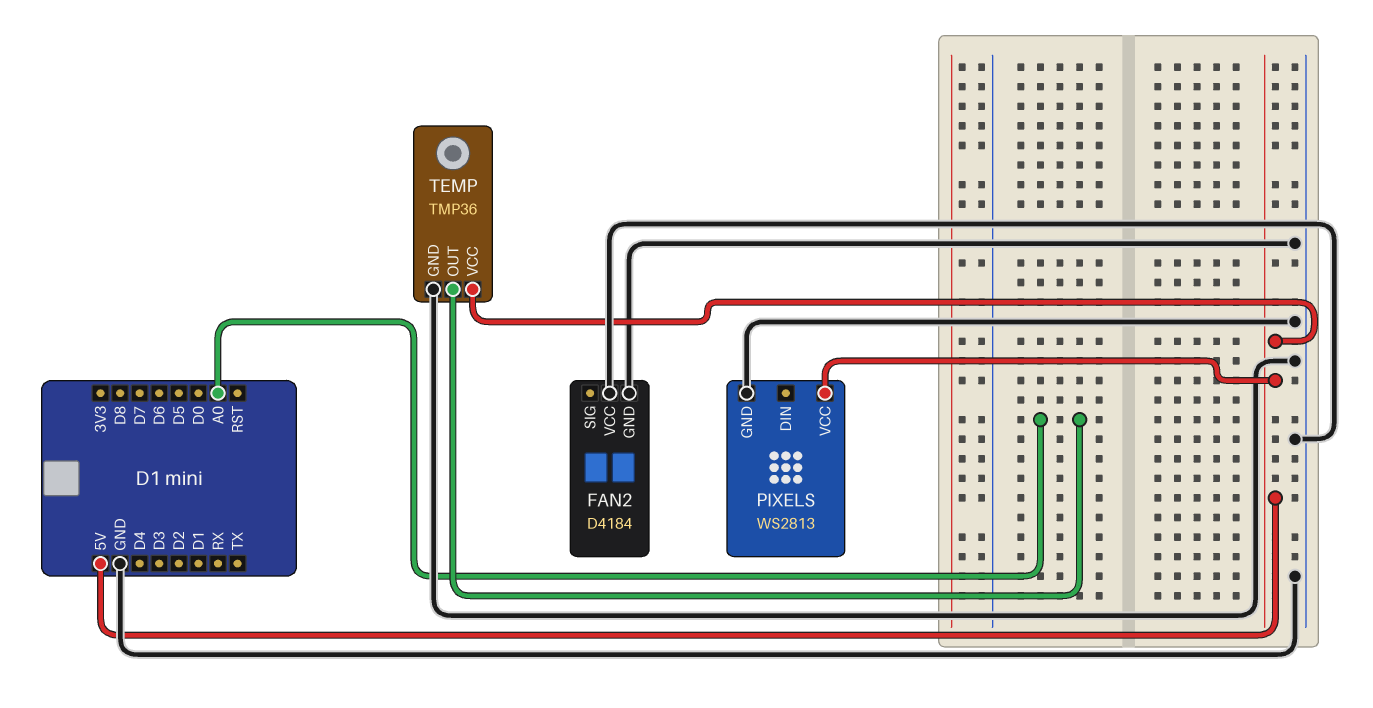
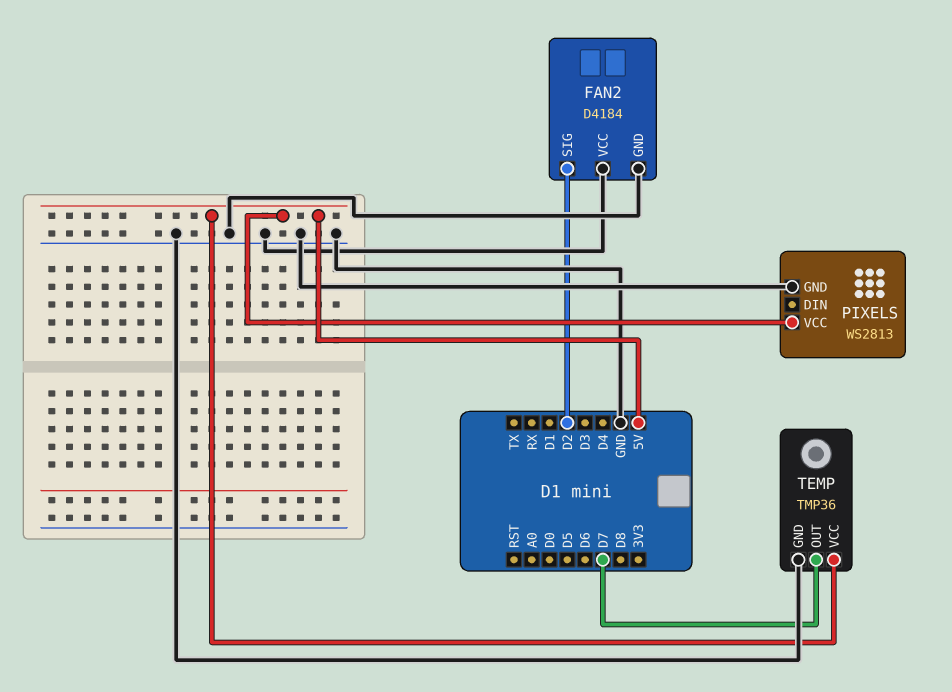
FAN2 pin SIG: none -> D2
TEMP pin OUT: A0 -> D7

